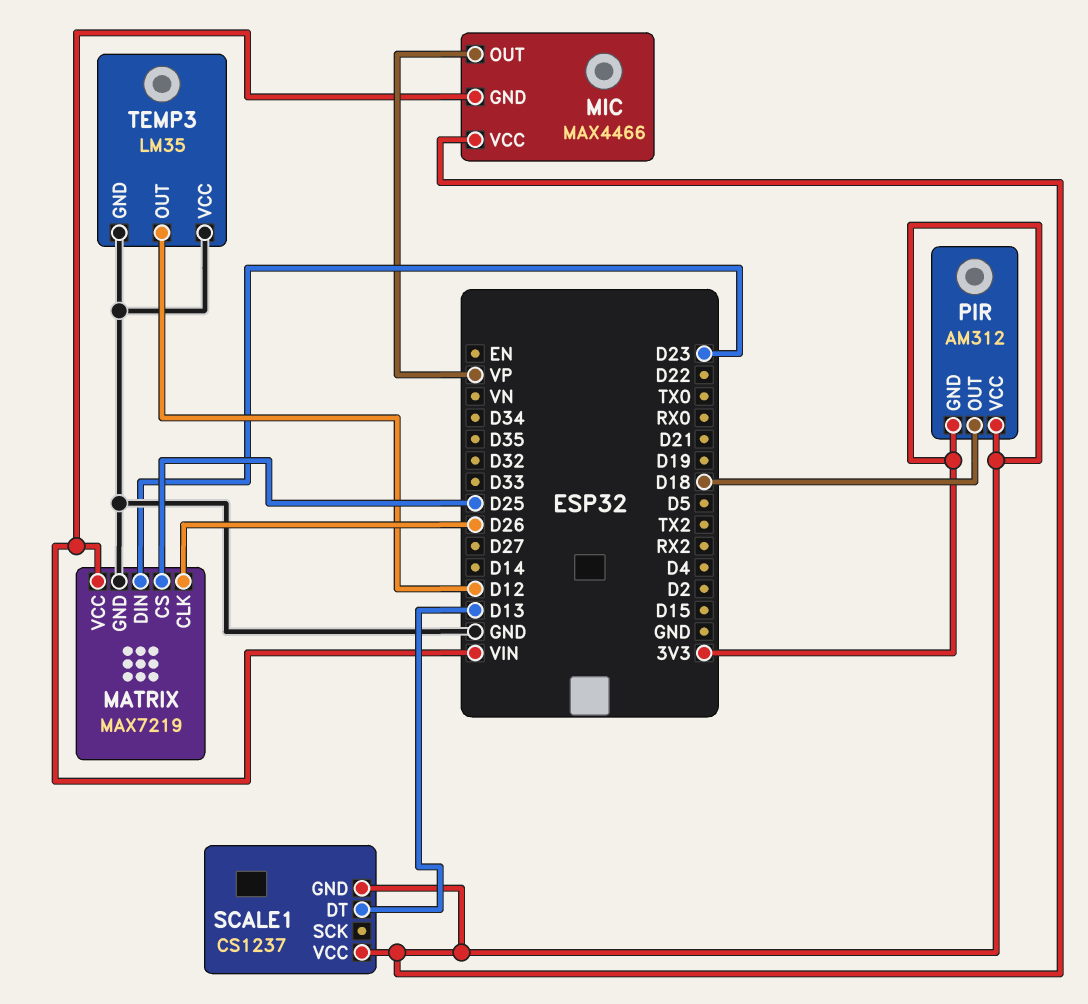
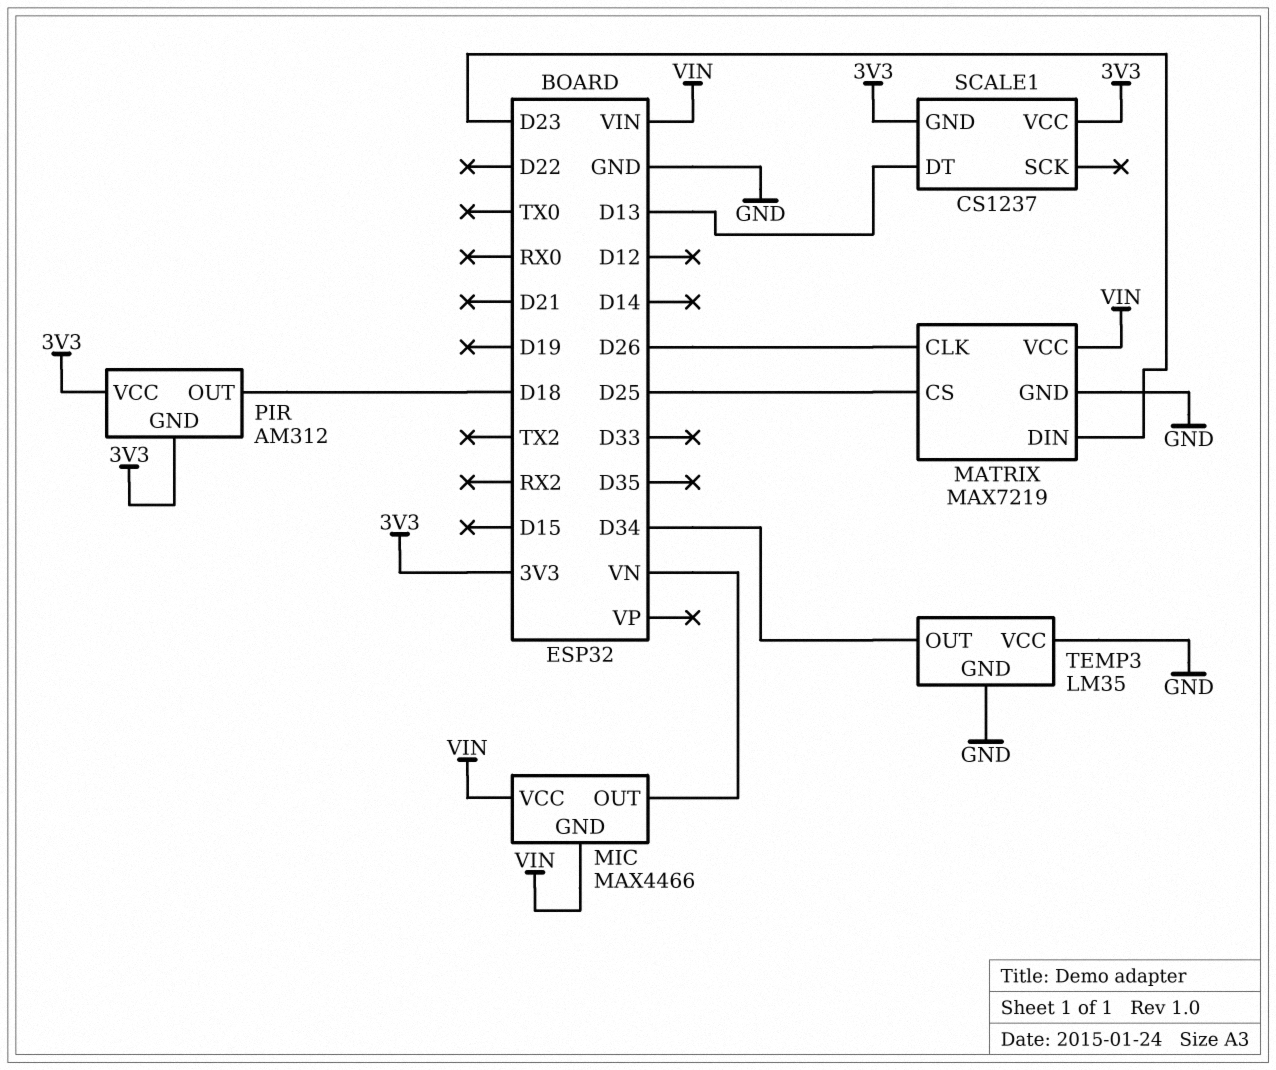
MIC pin OUT: VP -> VN
MIC pin VCC: 3V3 -> VIN
TEMP3 pin OUT: D12 -> D34

